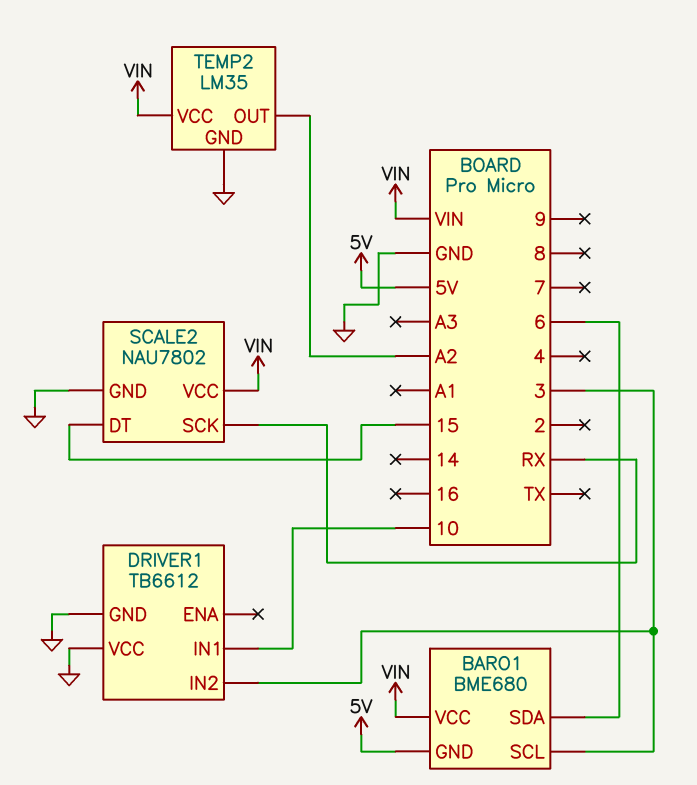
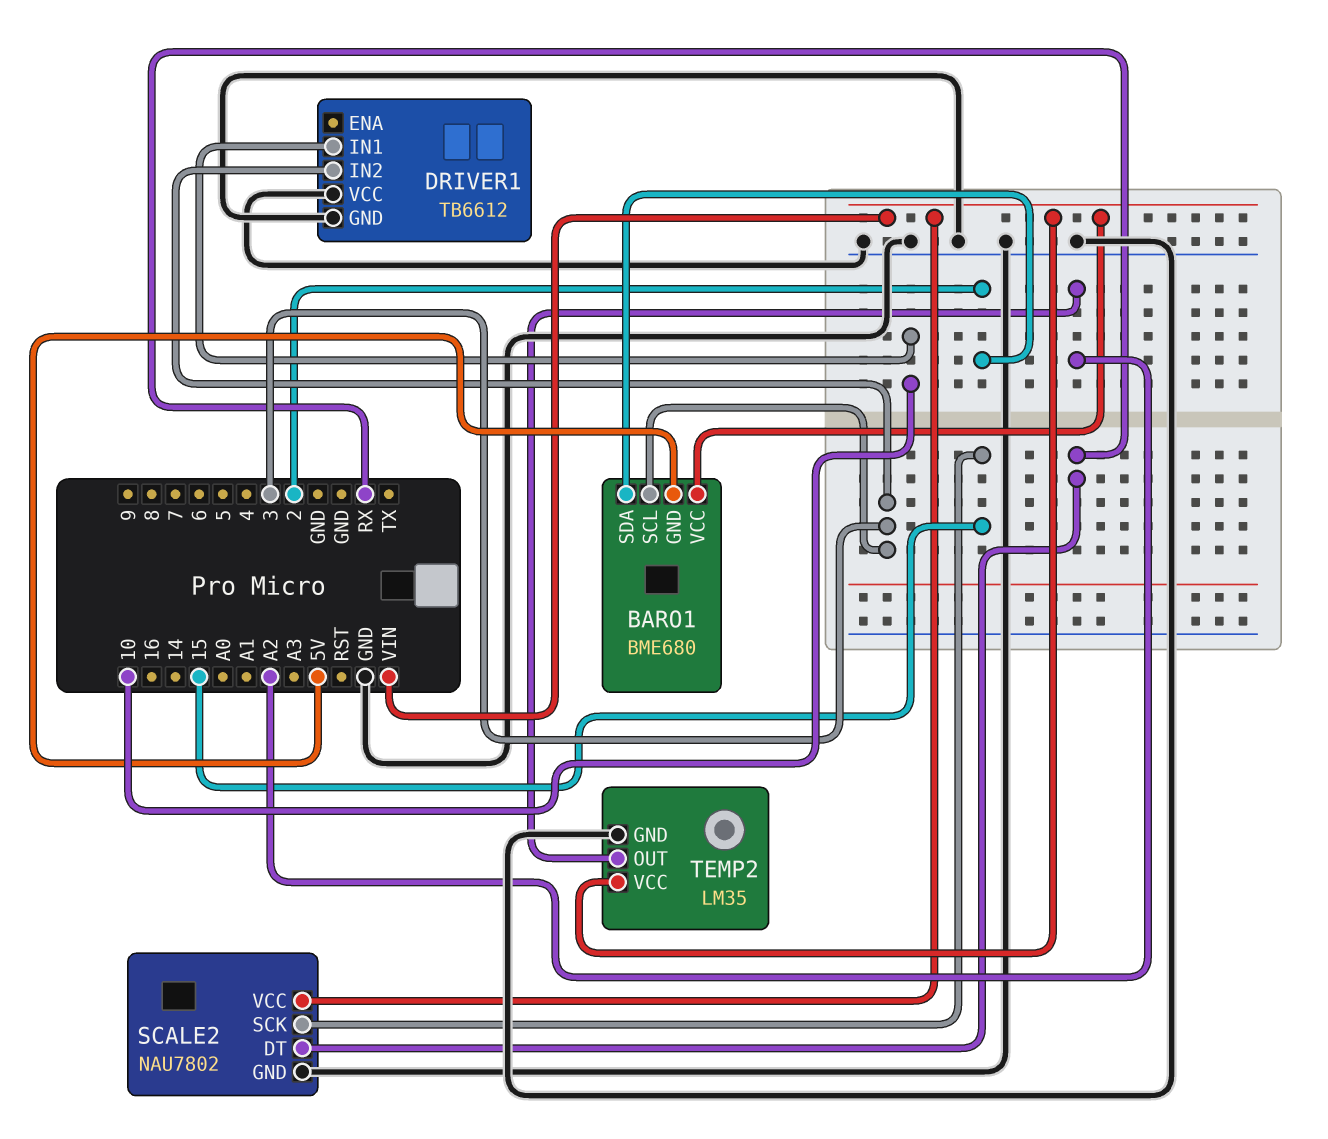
BARO1 pin SDA: 6 -> 2
SCALE2 pin DT: 15 -> RX
SCALE2 pin SCK: RX -> 15

